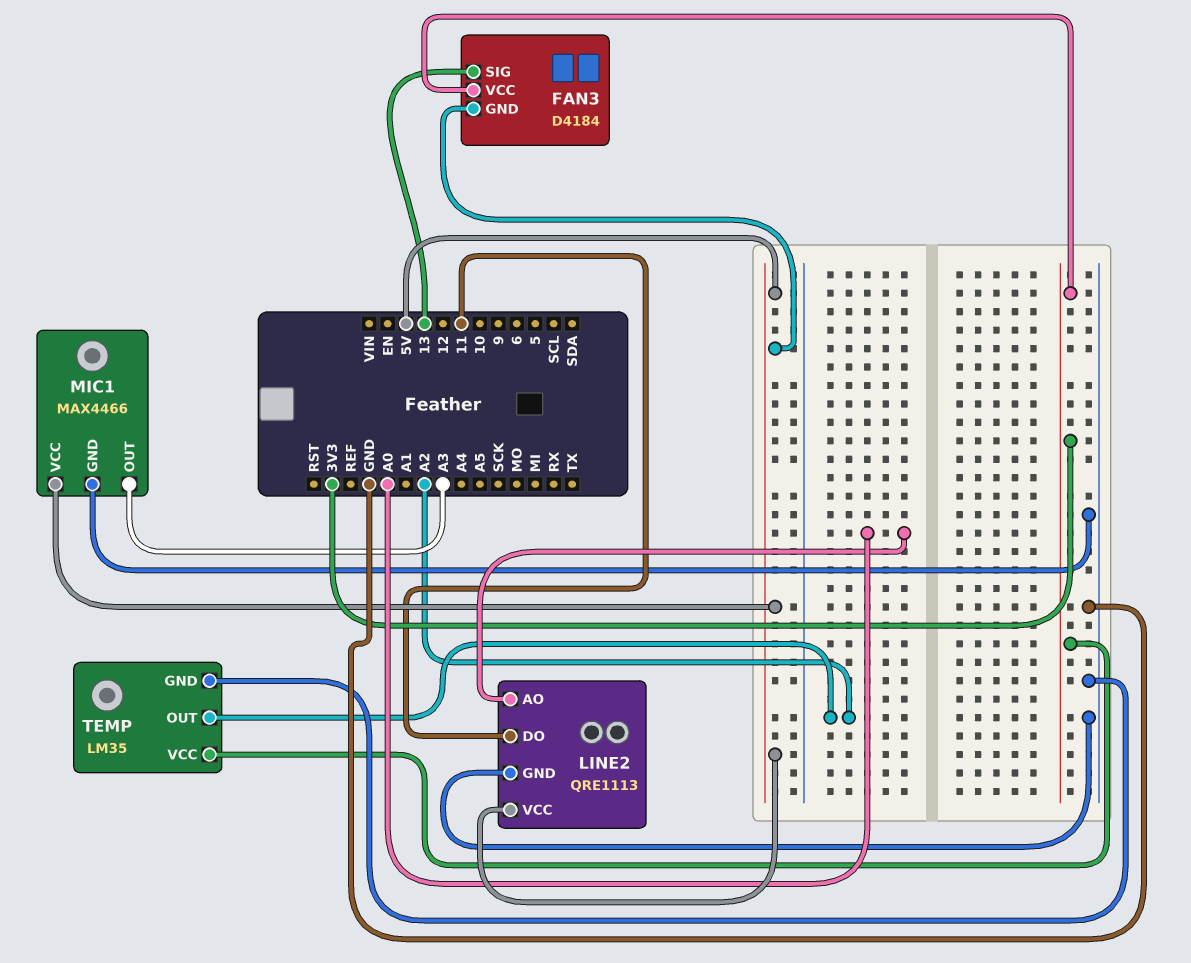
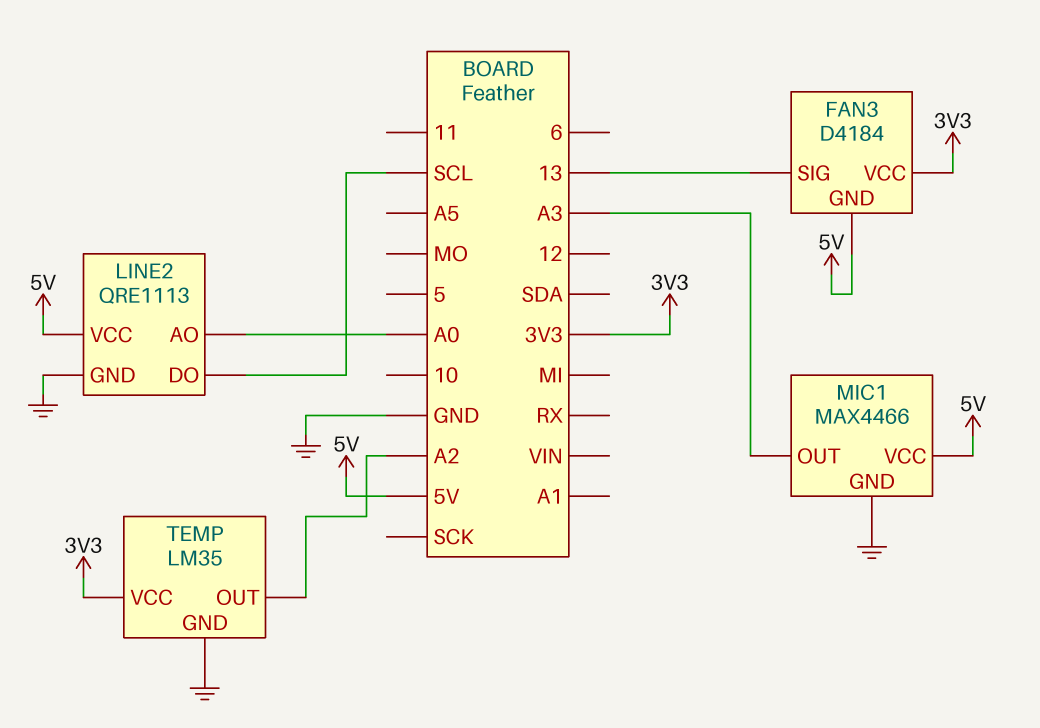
LINE2 pin DO: 11 -> SCL

